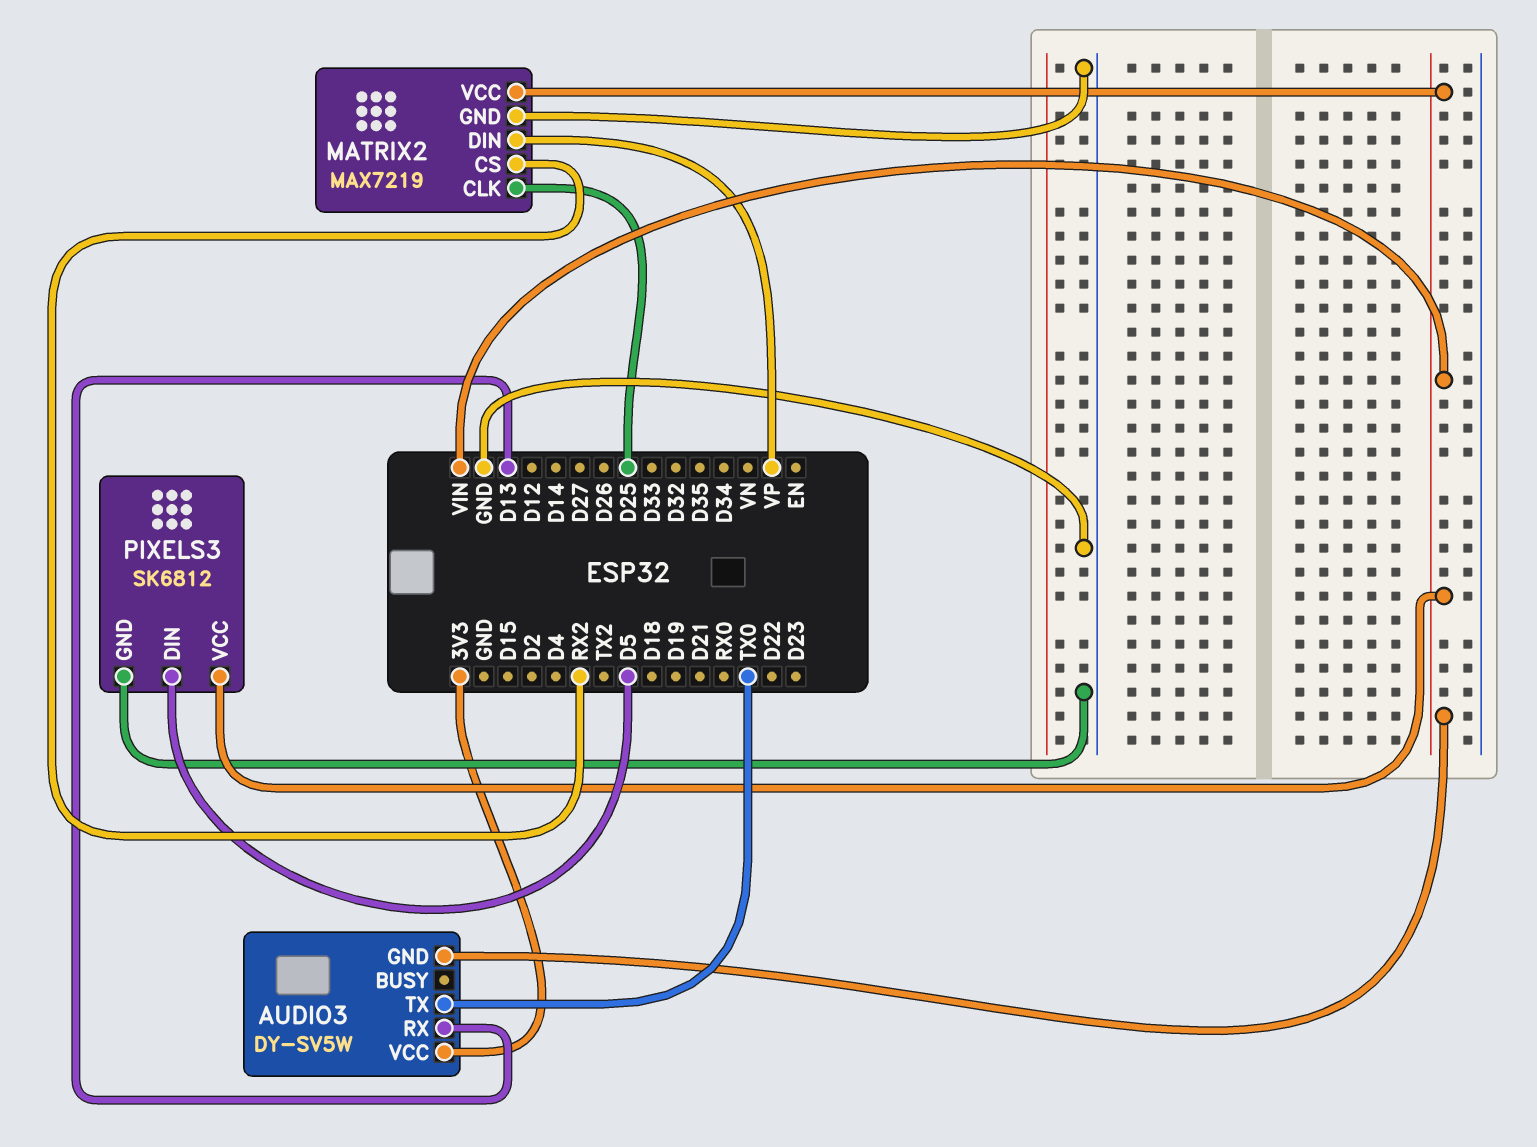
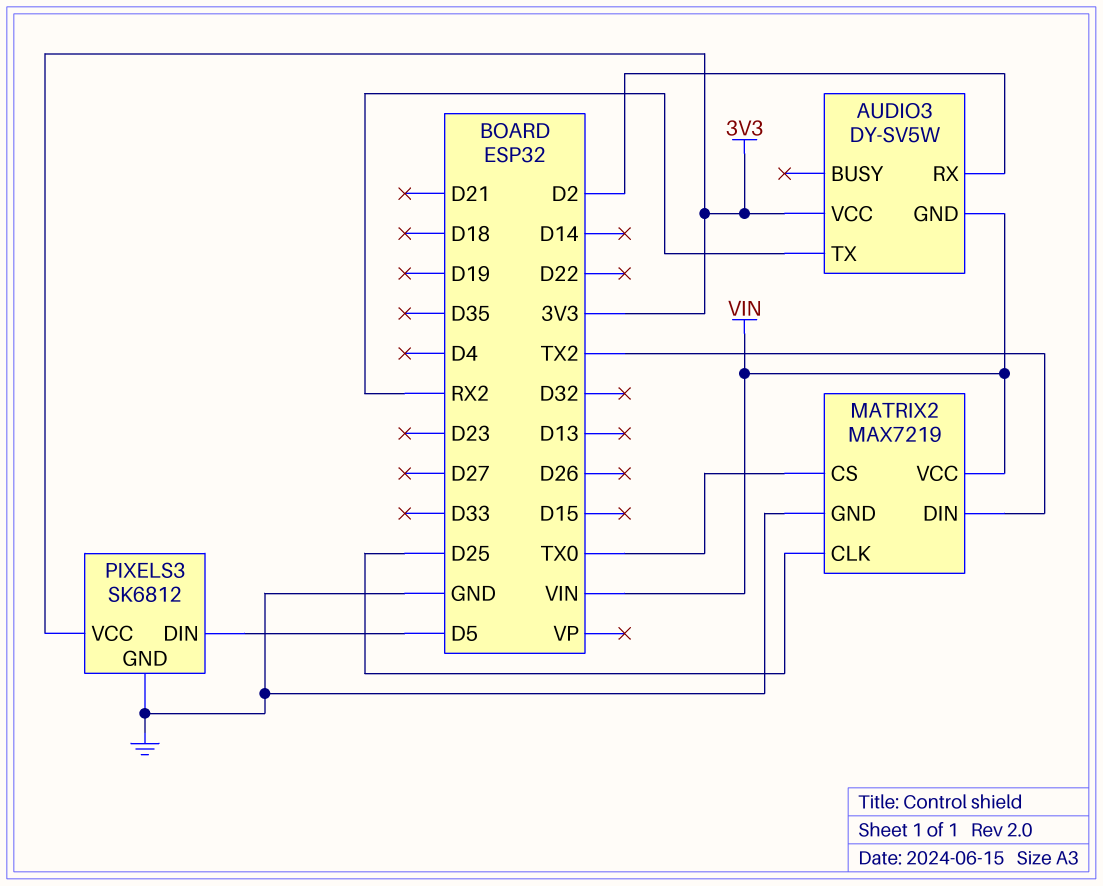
AUDIO3 pin RX: D13 -> D2
AUDIO3 pin TX: TX0 -> RX2
MATRIX2 pin CS: RX2 -> TX0
MATRIX2 pin DIN: VP -> TX2
PIXELS3 pin VCC: VIN -> 3V3

